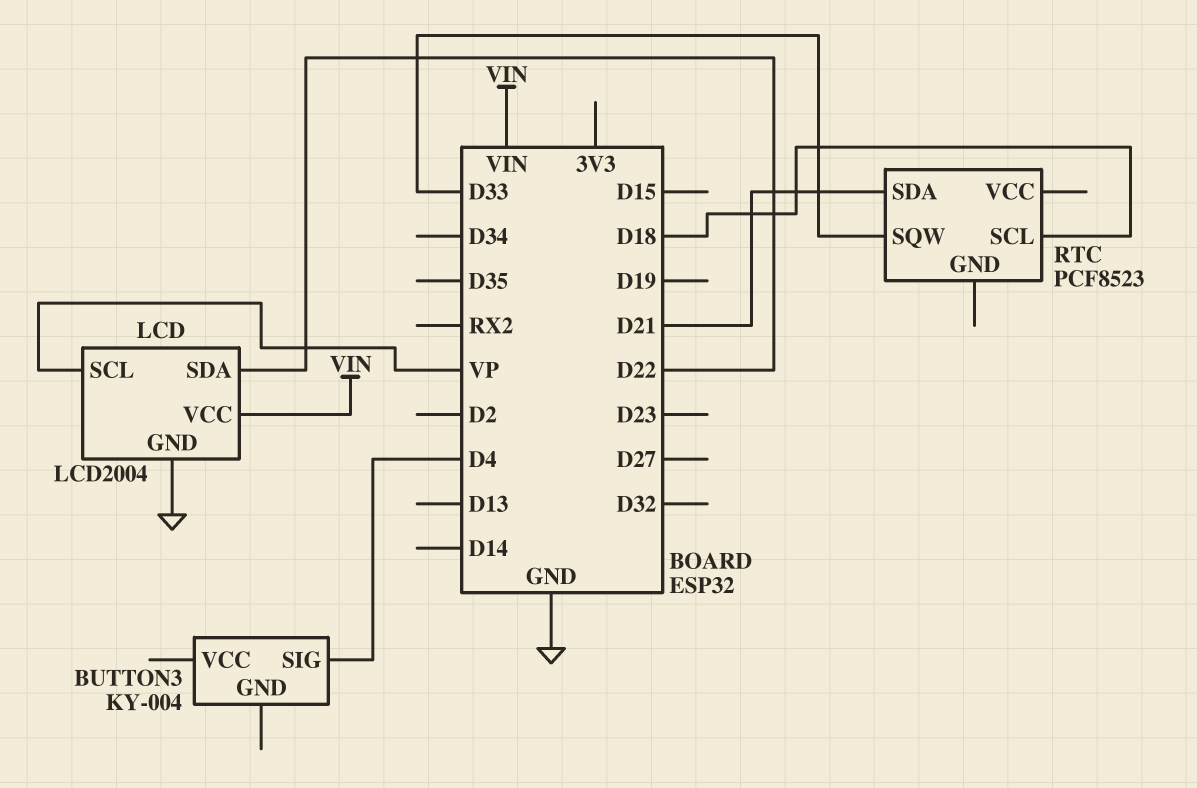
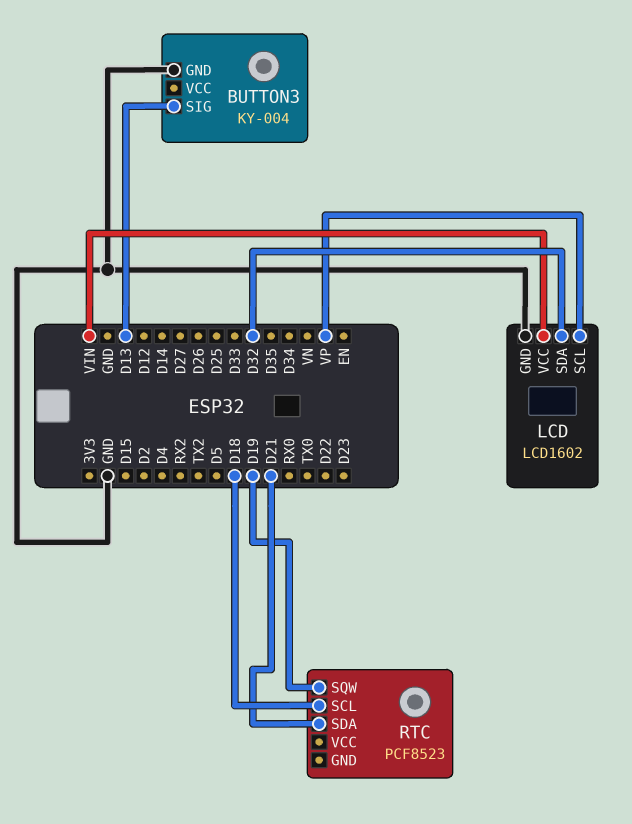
BUTTON3 pin GND: none -> GND
BUTTON3 pin SIG: D4 -> D13
LCD: LCD2004 -> LCD1602
LCD pin SDA: D22 -> D32
RTC pin SQW: D33 -> D19

